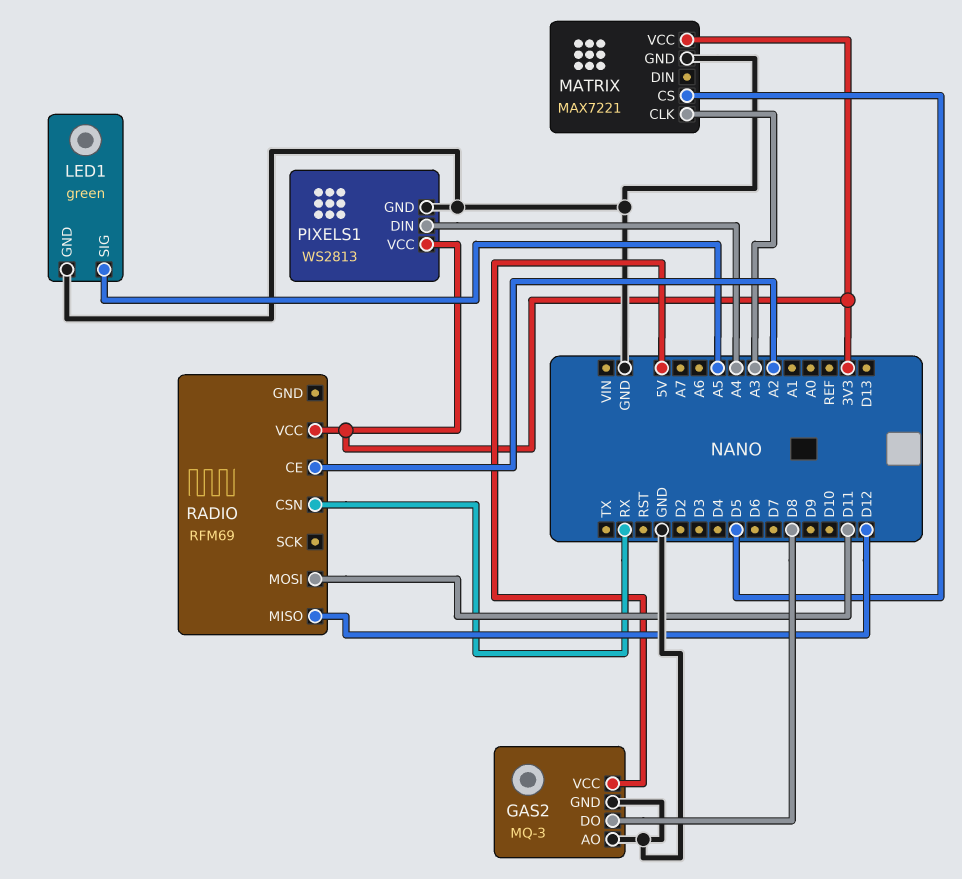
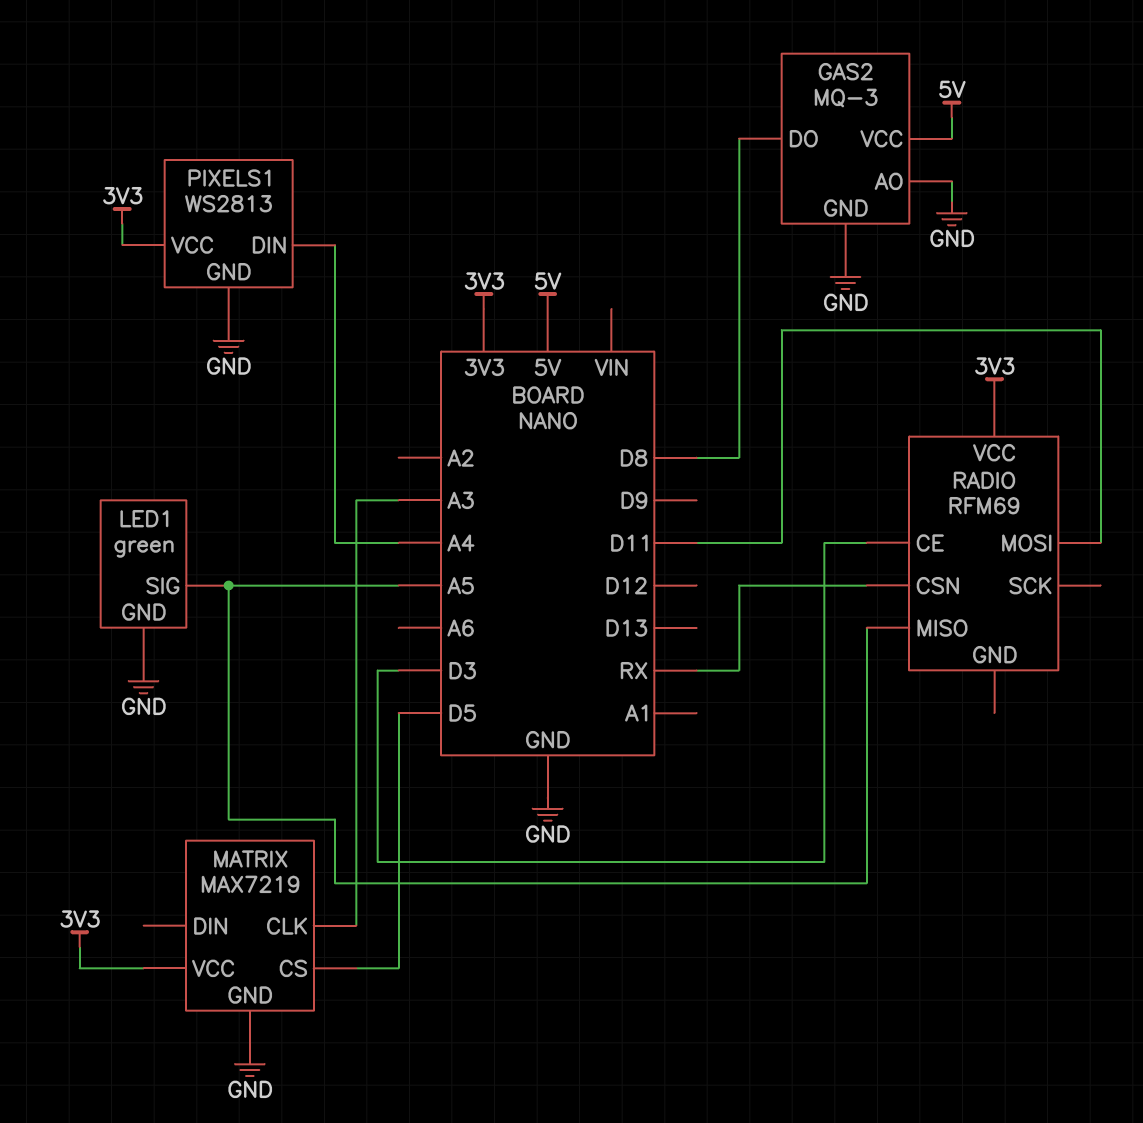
MATRIX: MAX7221 -> MAX7219
RADIO pin CE: A2 -> D3
RADIO pin MISO: D12 -> A5

